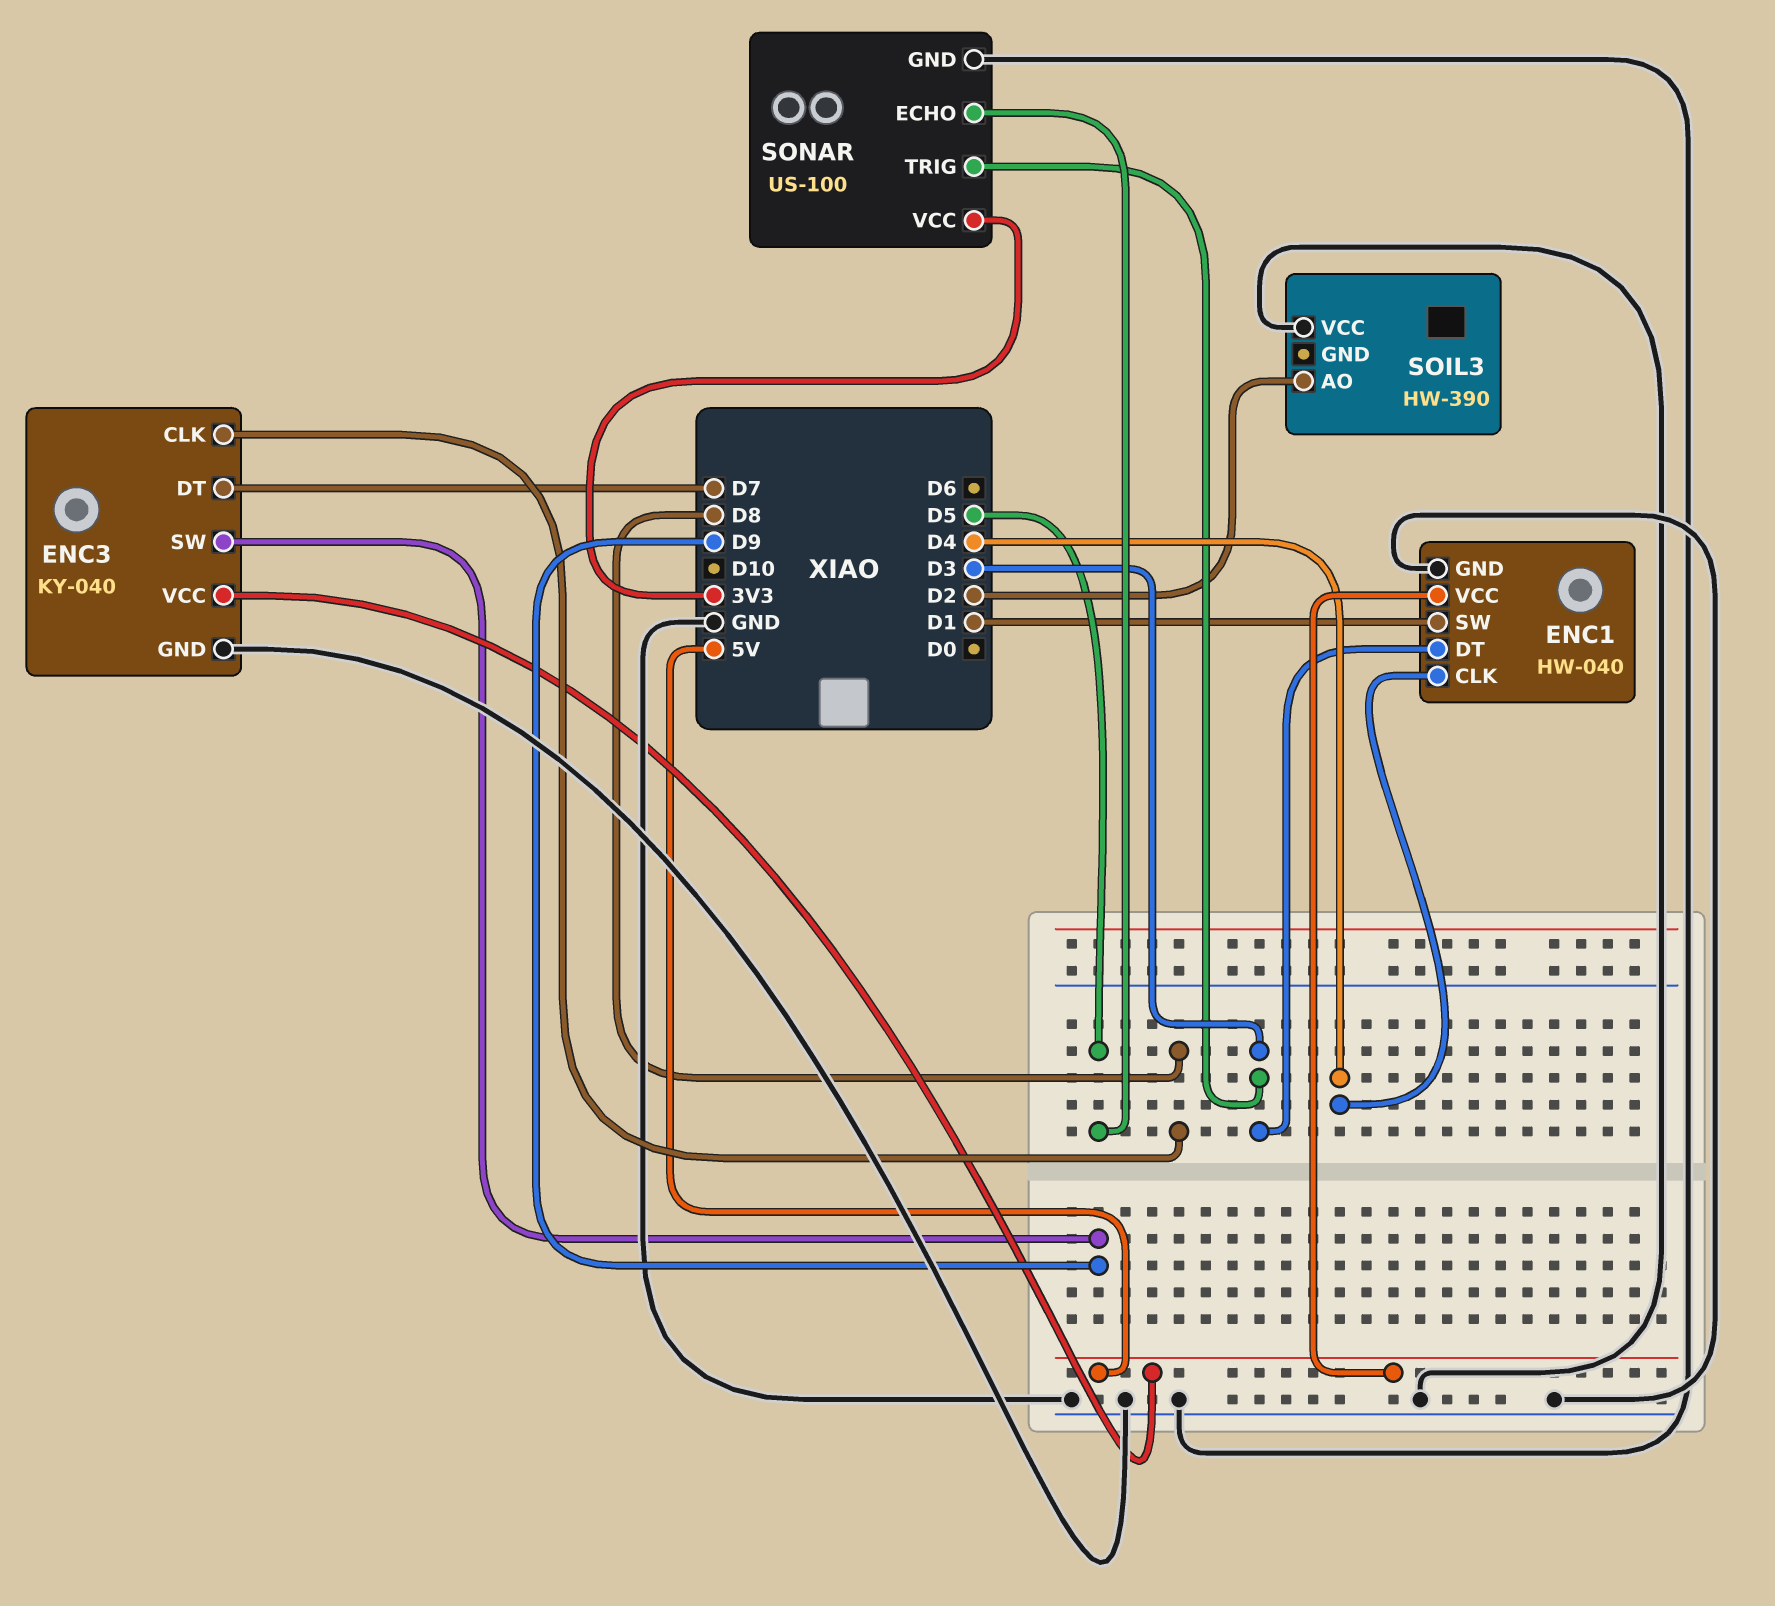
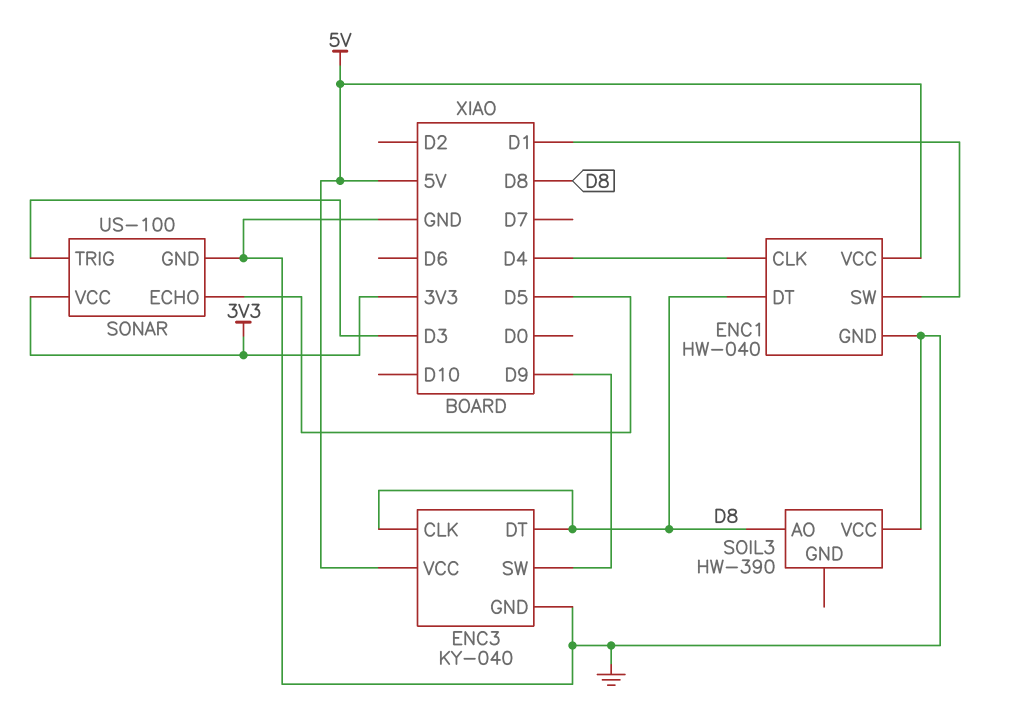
ENC1 pin DT: D3 -> D8
ENC3 pin DT: D7 -> D8
SOIL3 pin AO: D2 -> D8

